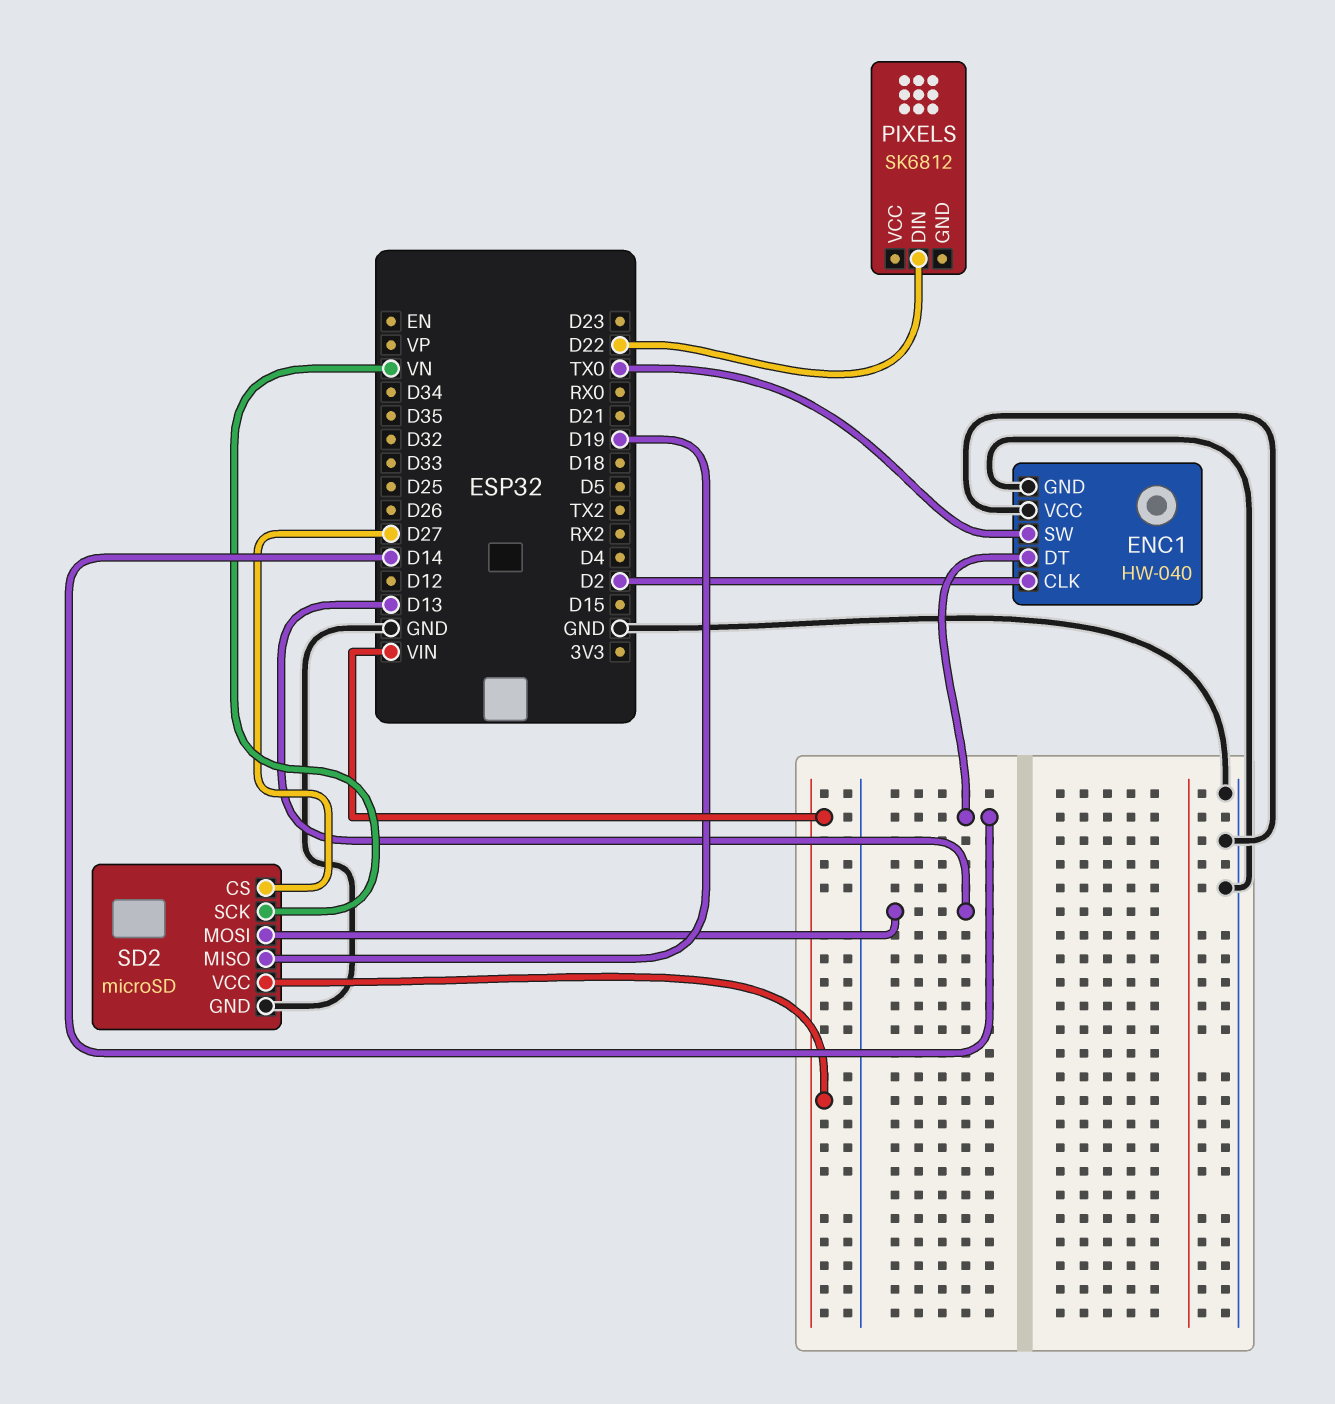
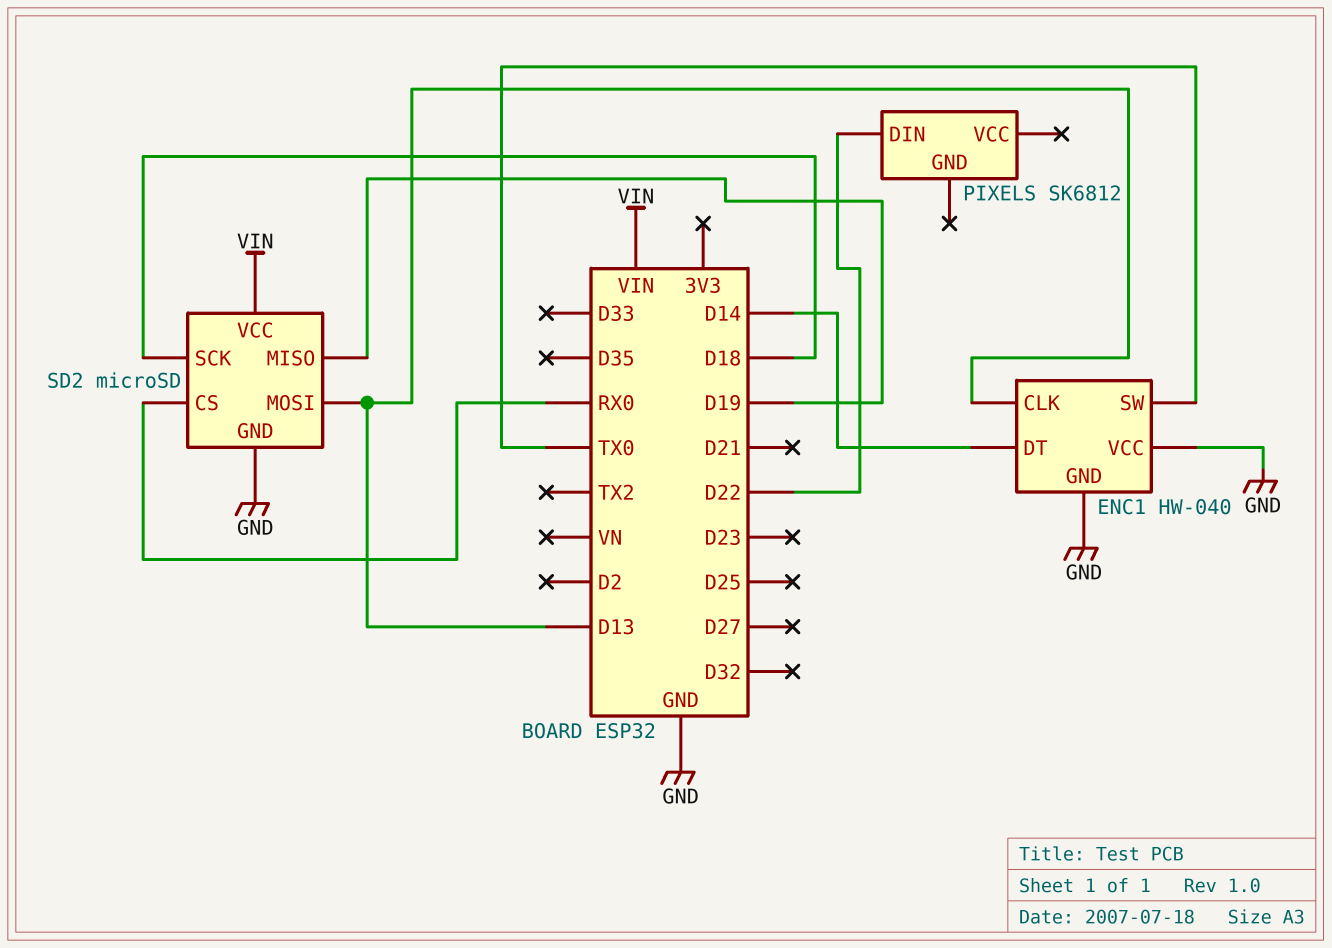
ENC1 pin CLK: D2 -> D13
SD2 pin CS: D27 -> RX0
SD2 pin SCK: VN -> D18

